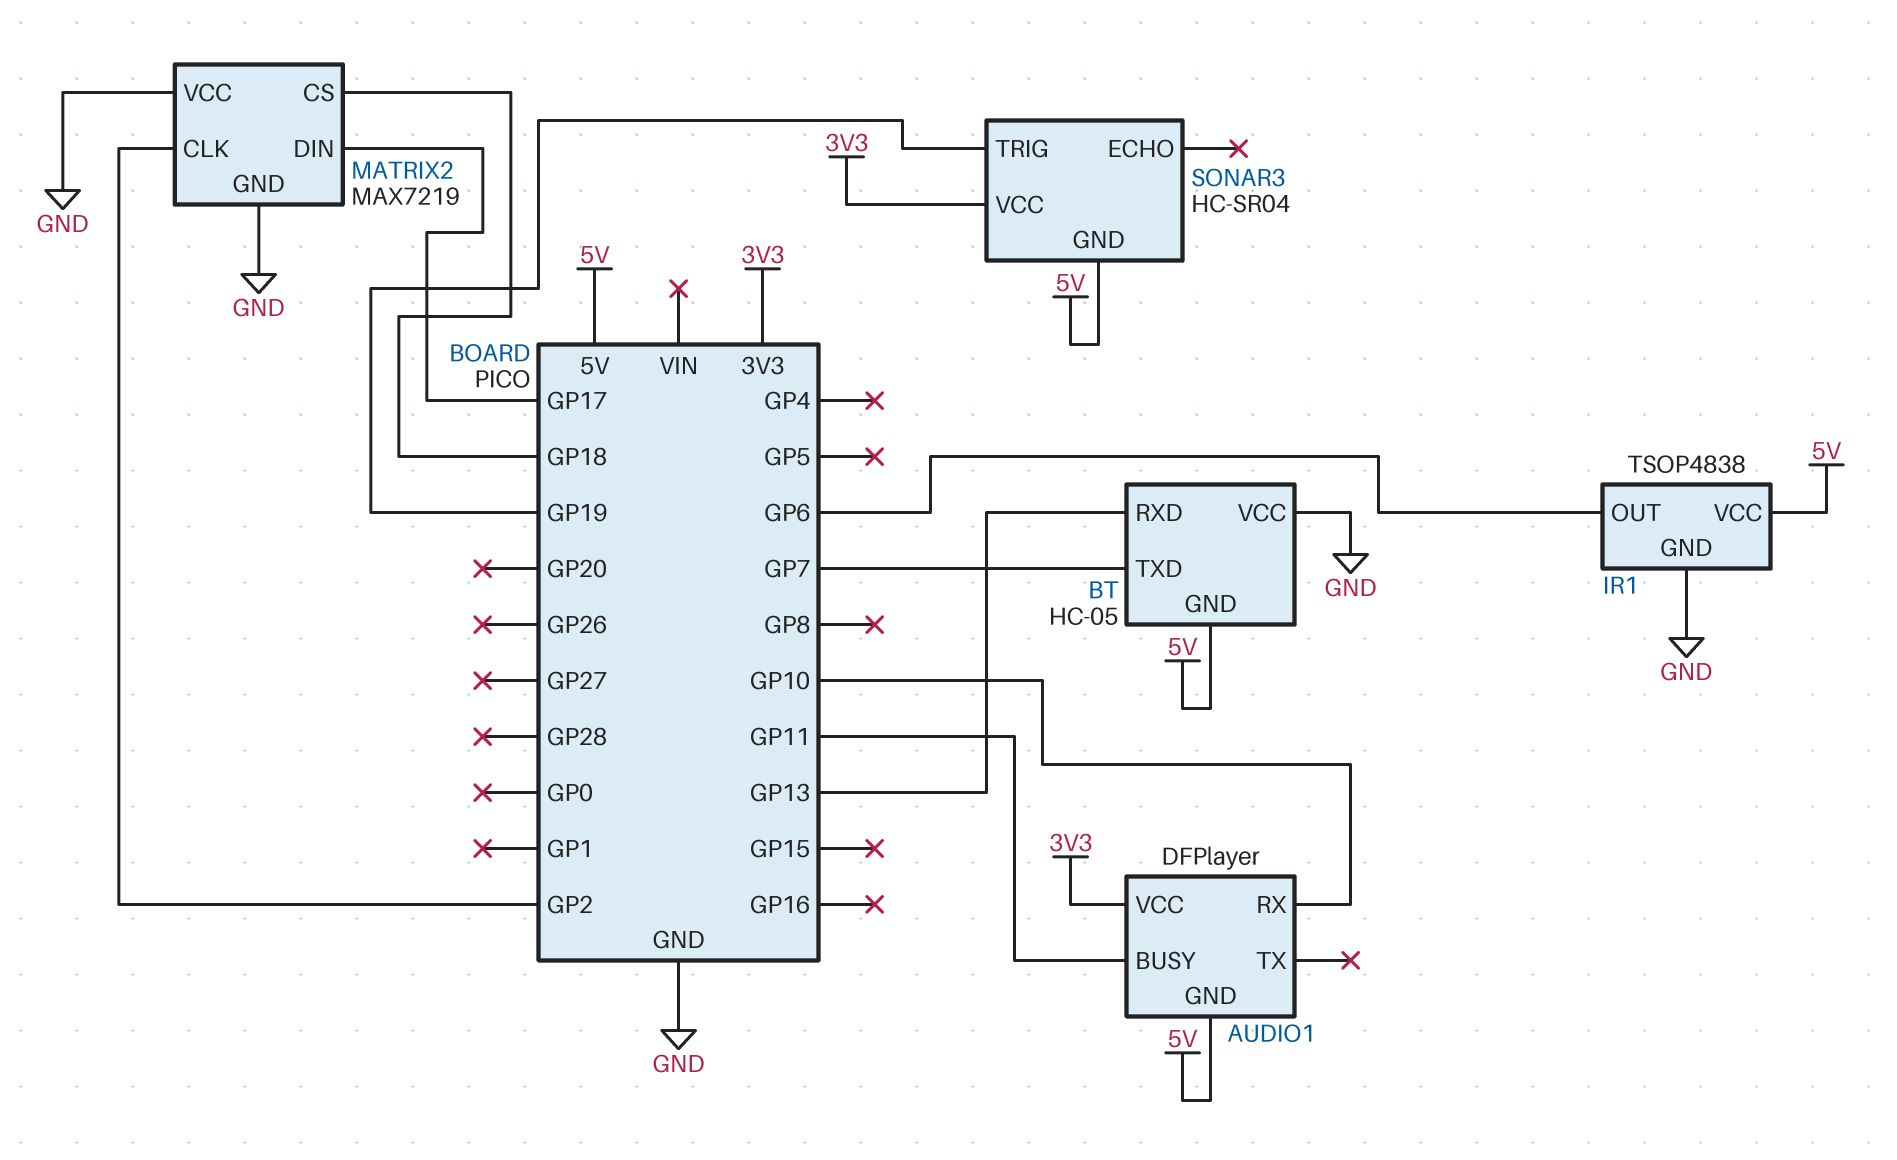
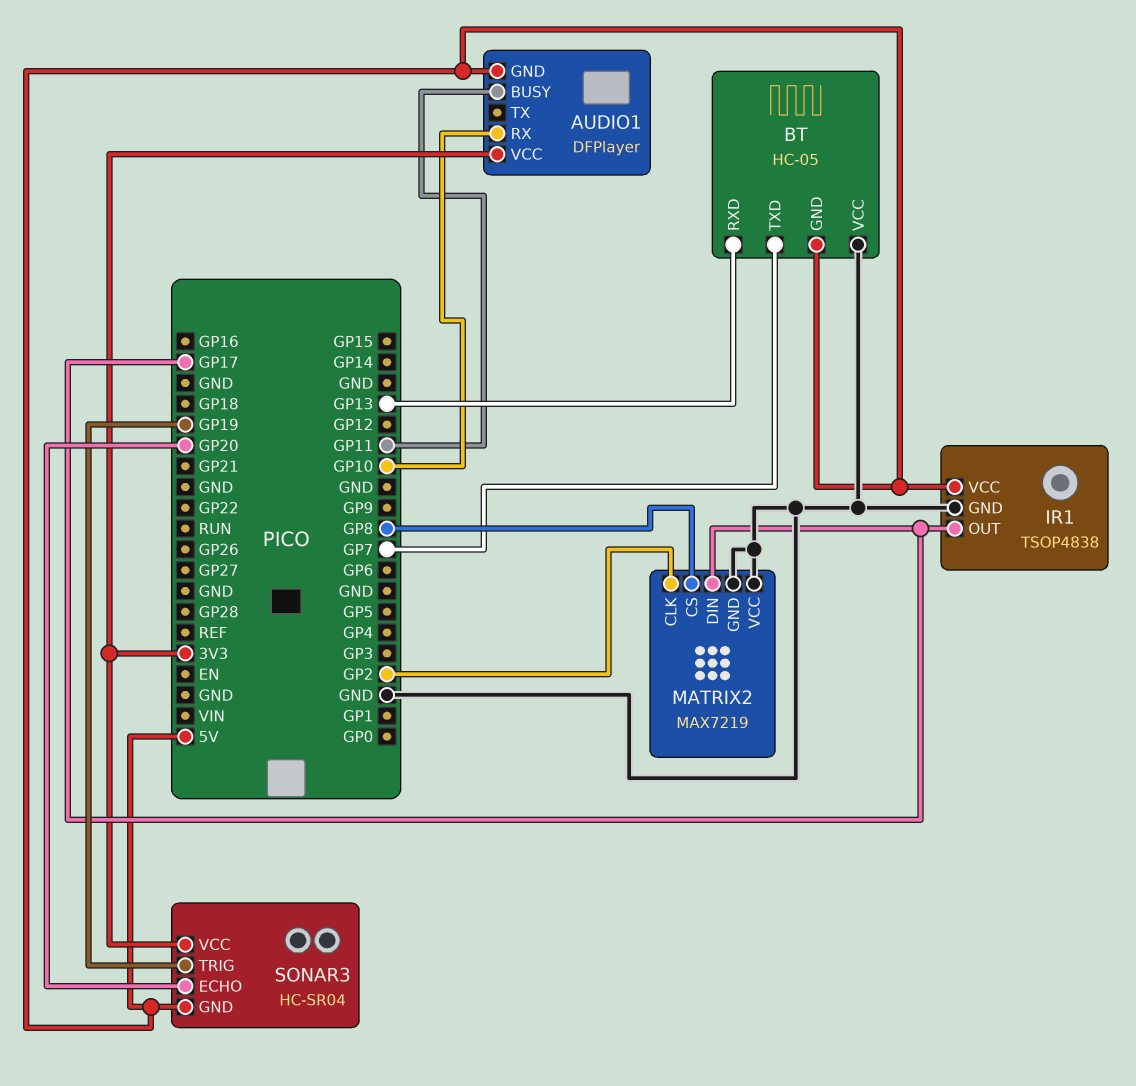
IR1 pin OUT: GP6 -> GP17
MATRIX2 pin CS: GP18 -> GP8
SONAR3 pin ECHO: none -> GP20

